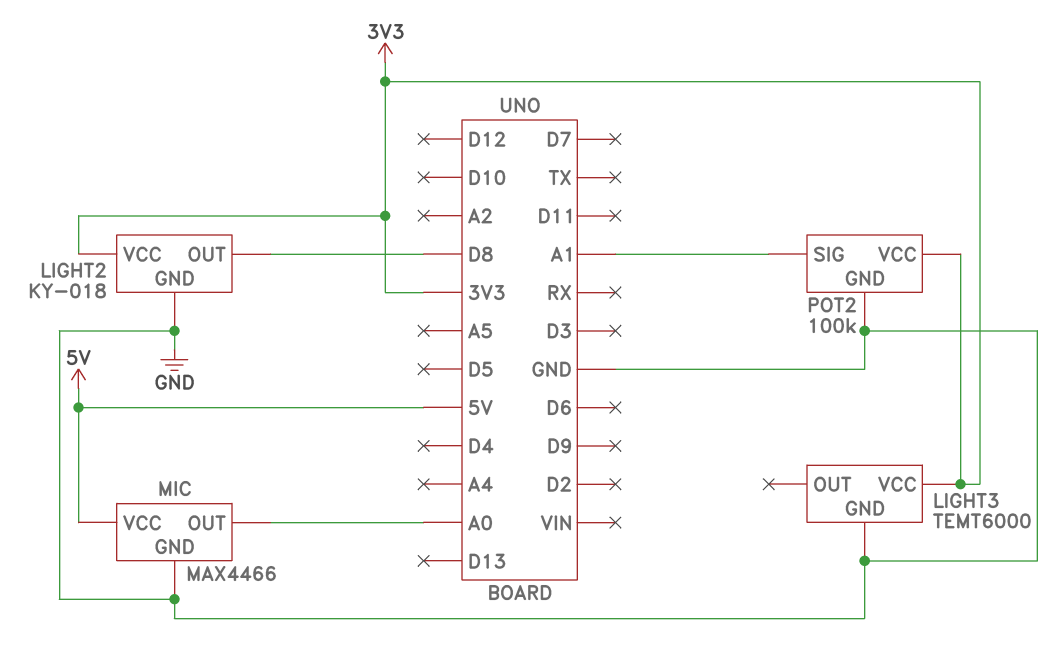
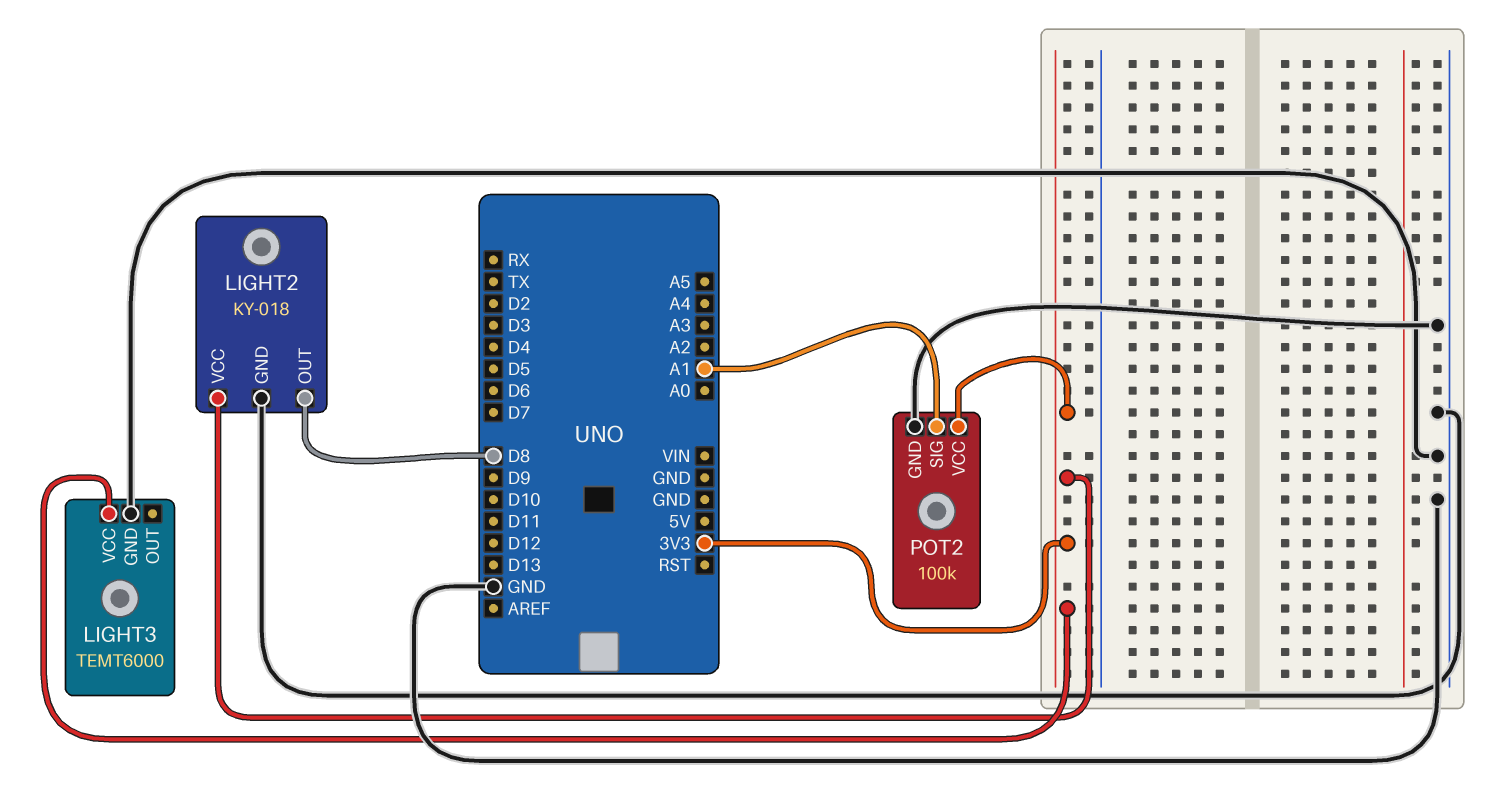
MIC: MAX4466 -> none
MIC pin GND: GND -> none
MIC pin OUT: A0 -> none
MIC pin VCC: 5V -> none

